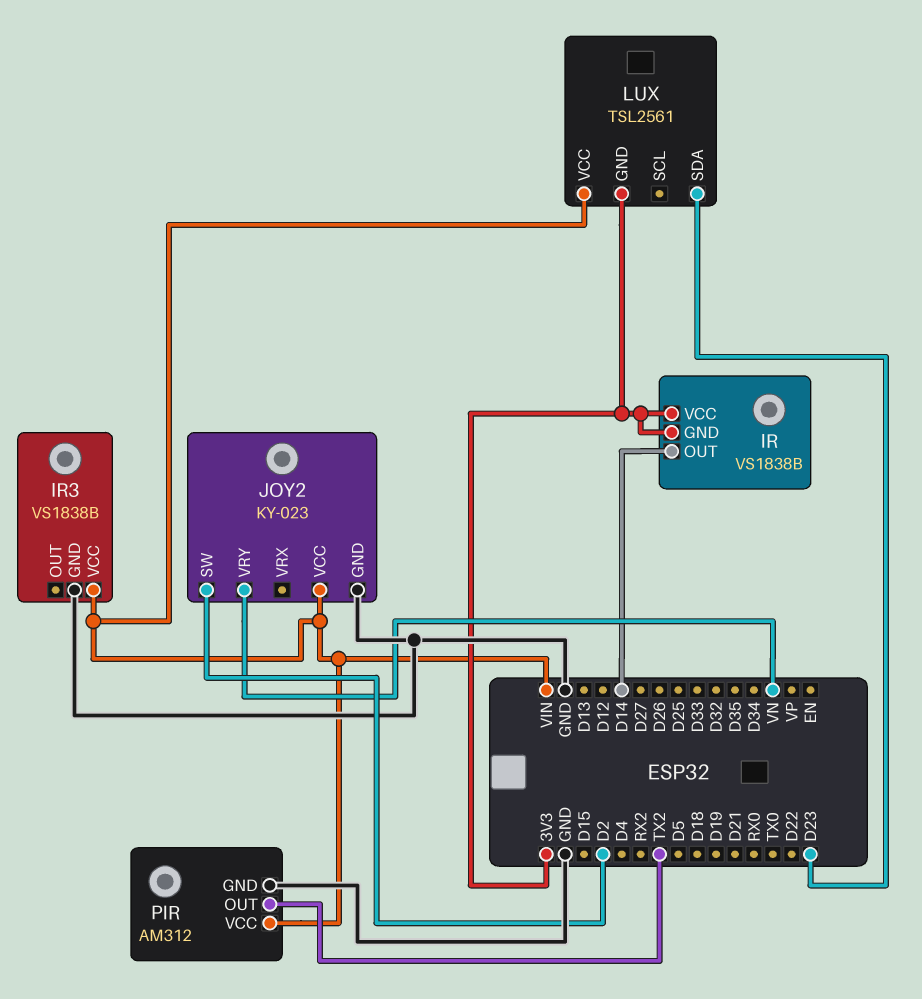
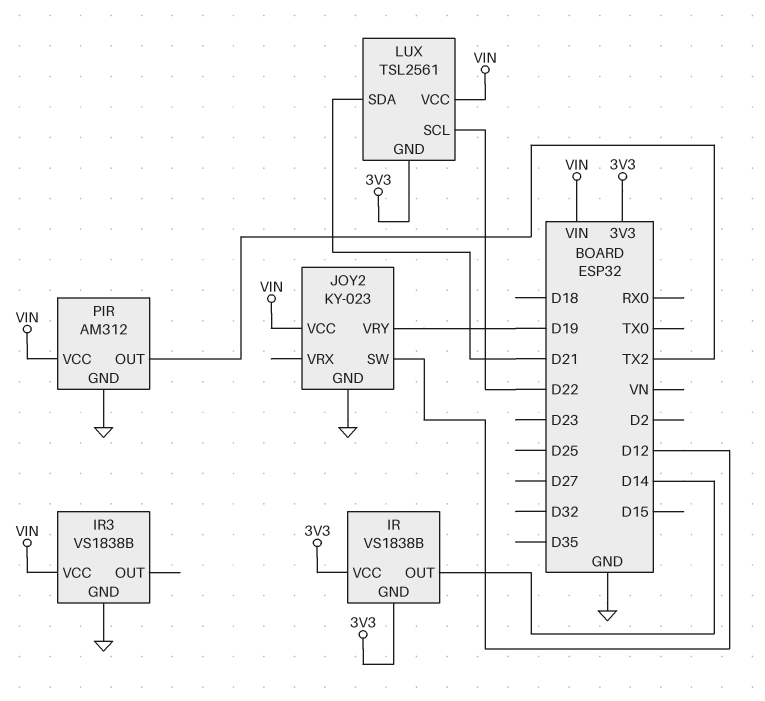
JOY2 pin SW: D2 -> D12
JOY2 pin VRY: VN -> D19
LUX pin SCL: none -> D22
LUX pin SDA: D23 -> D21

